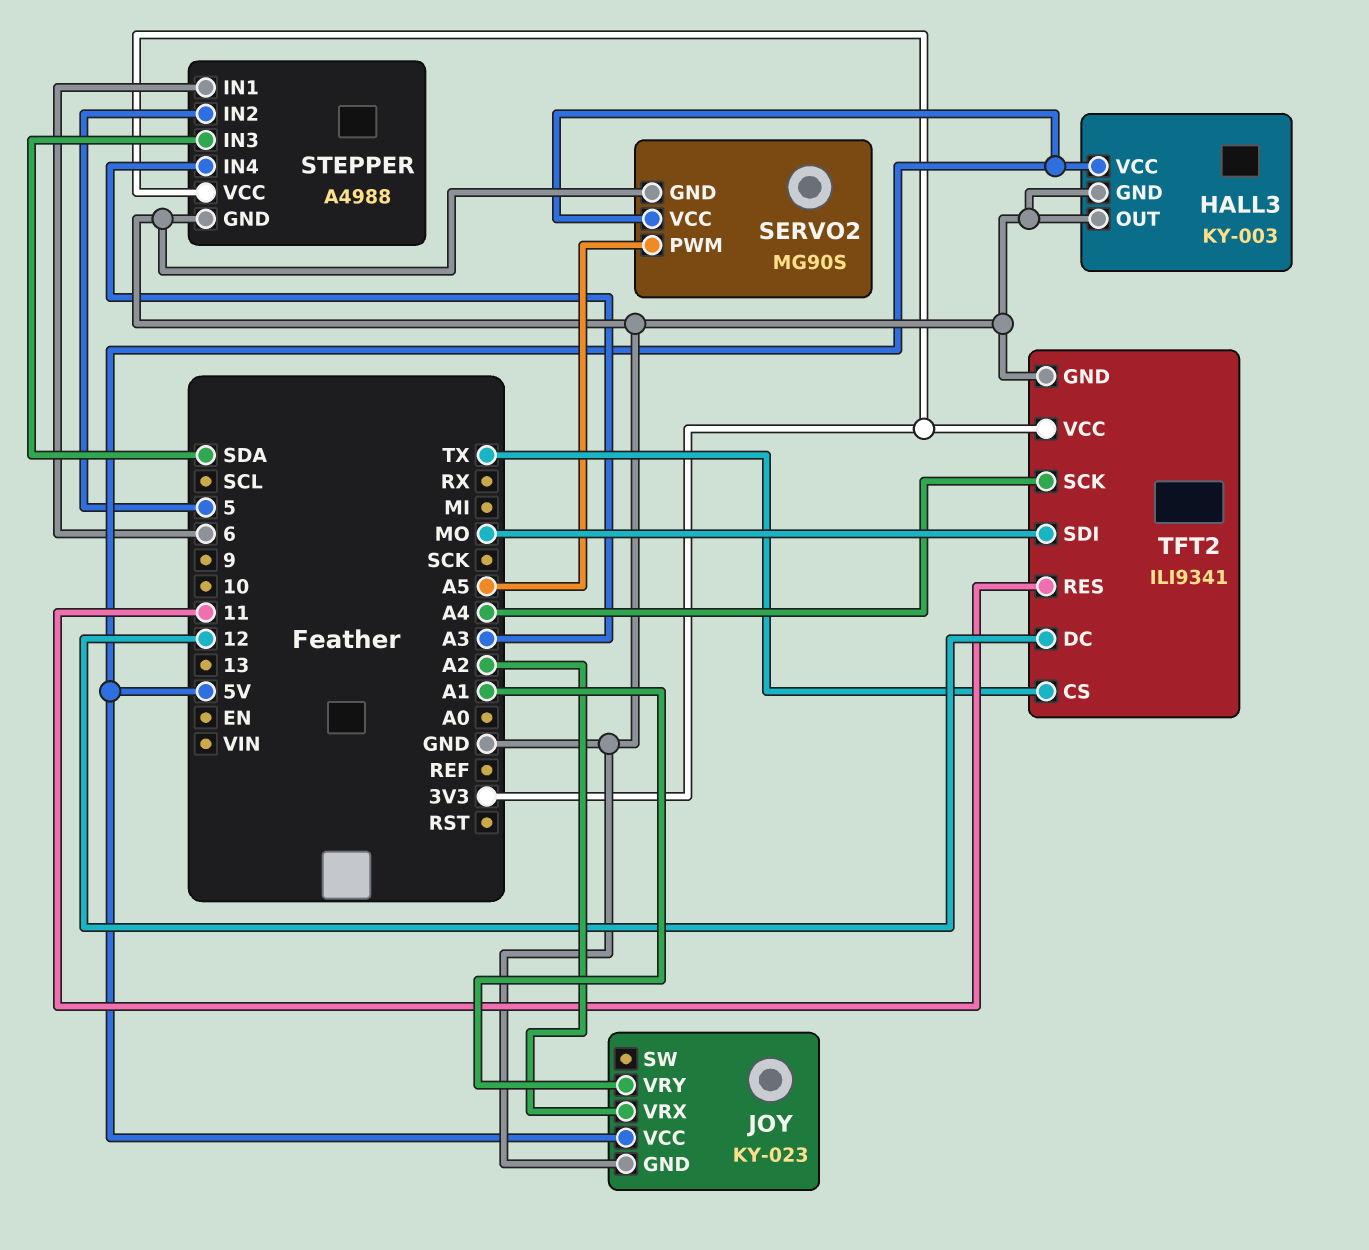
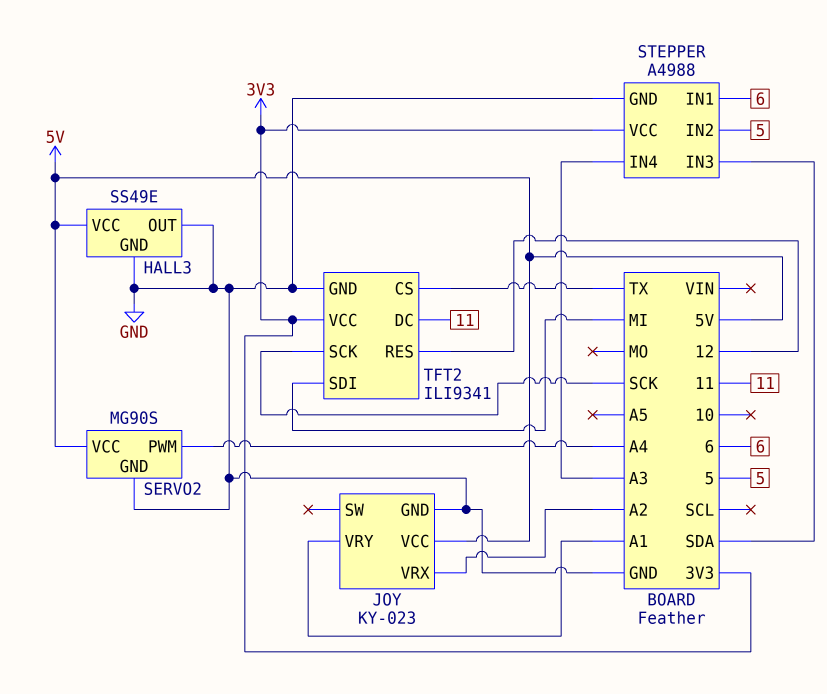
HALL3: KY-003 -> SS49E
SERVO2 pin PWM: A5 -> A4
TFT2 pin DC: 12 -> 11
TFT2 pin RES: 11 -> 12
TFT2 pin SCK: A4 -> SCK
TFT2 pin SDI: MO -> MI

